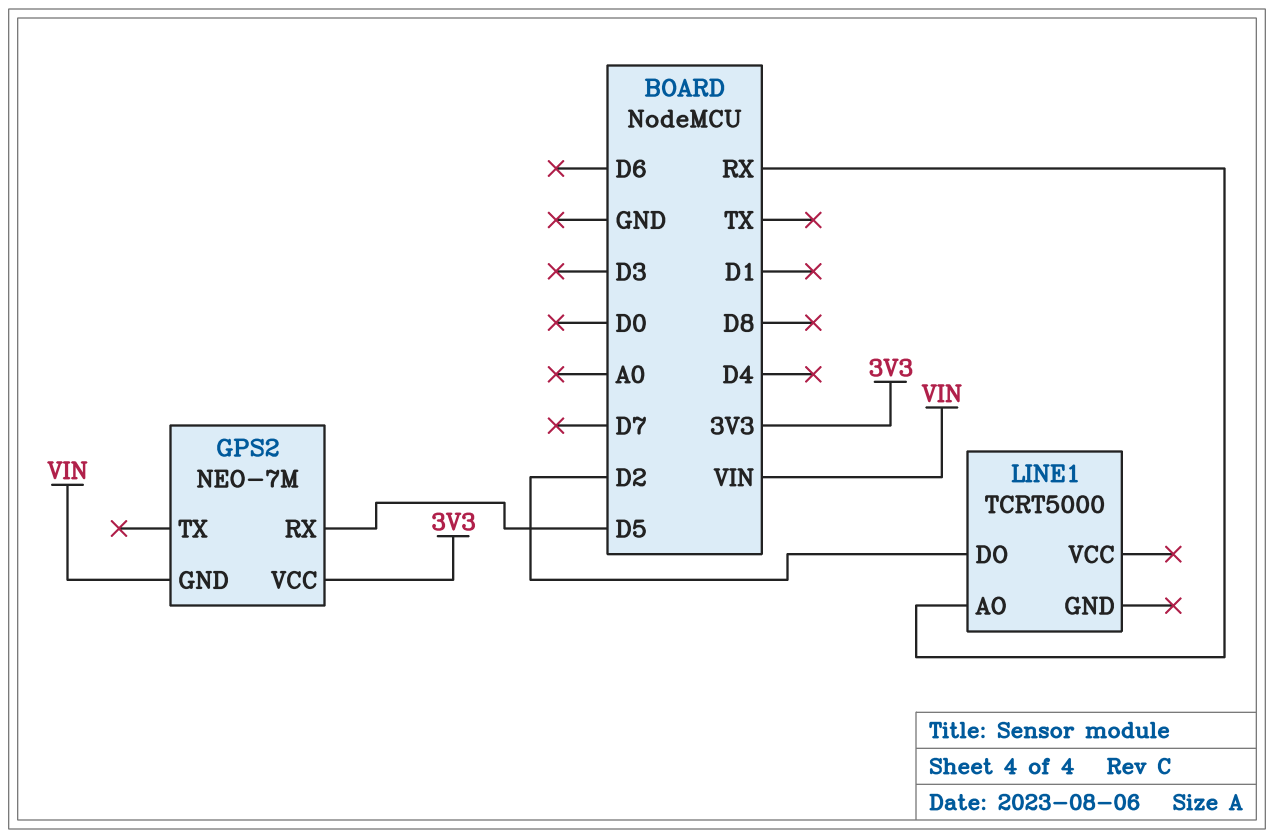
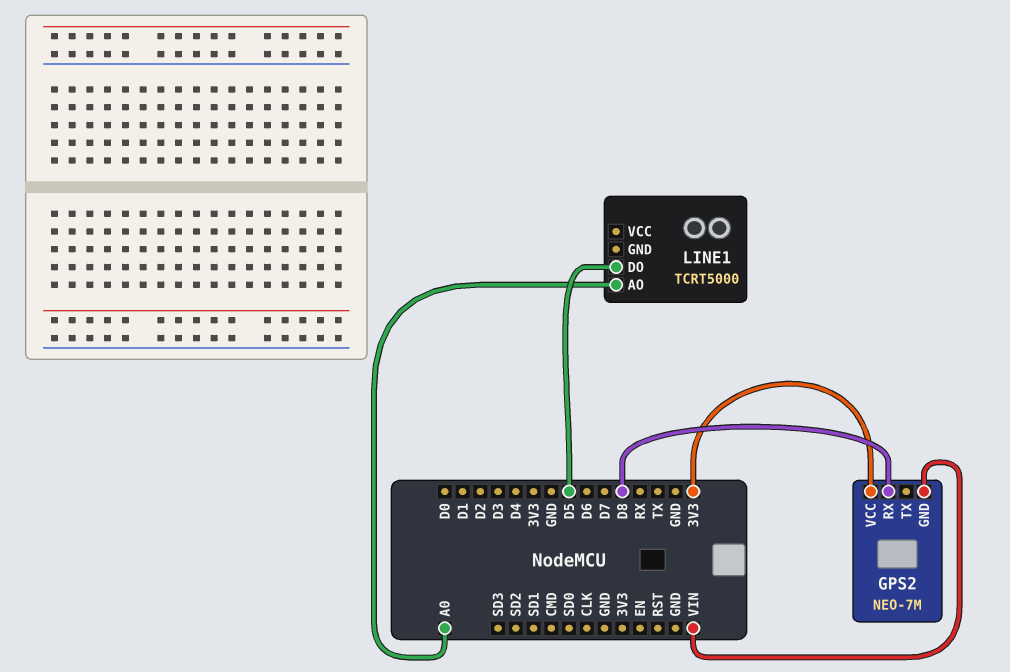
GPS2 pin RX: D5 -> D8
LINE1 pin AO: RX -> A0
LINE1 pin DO: D2 -> D5

